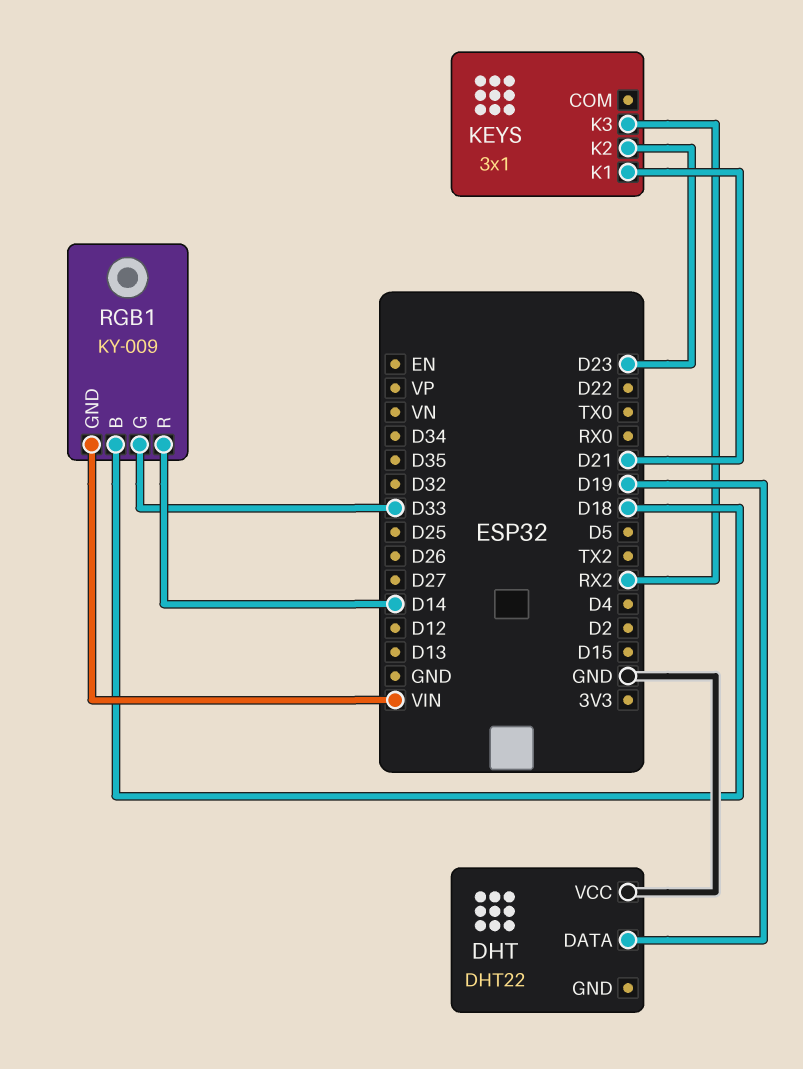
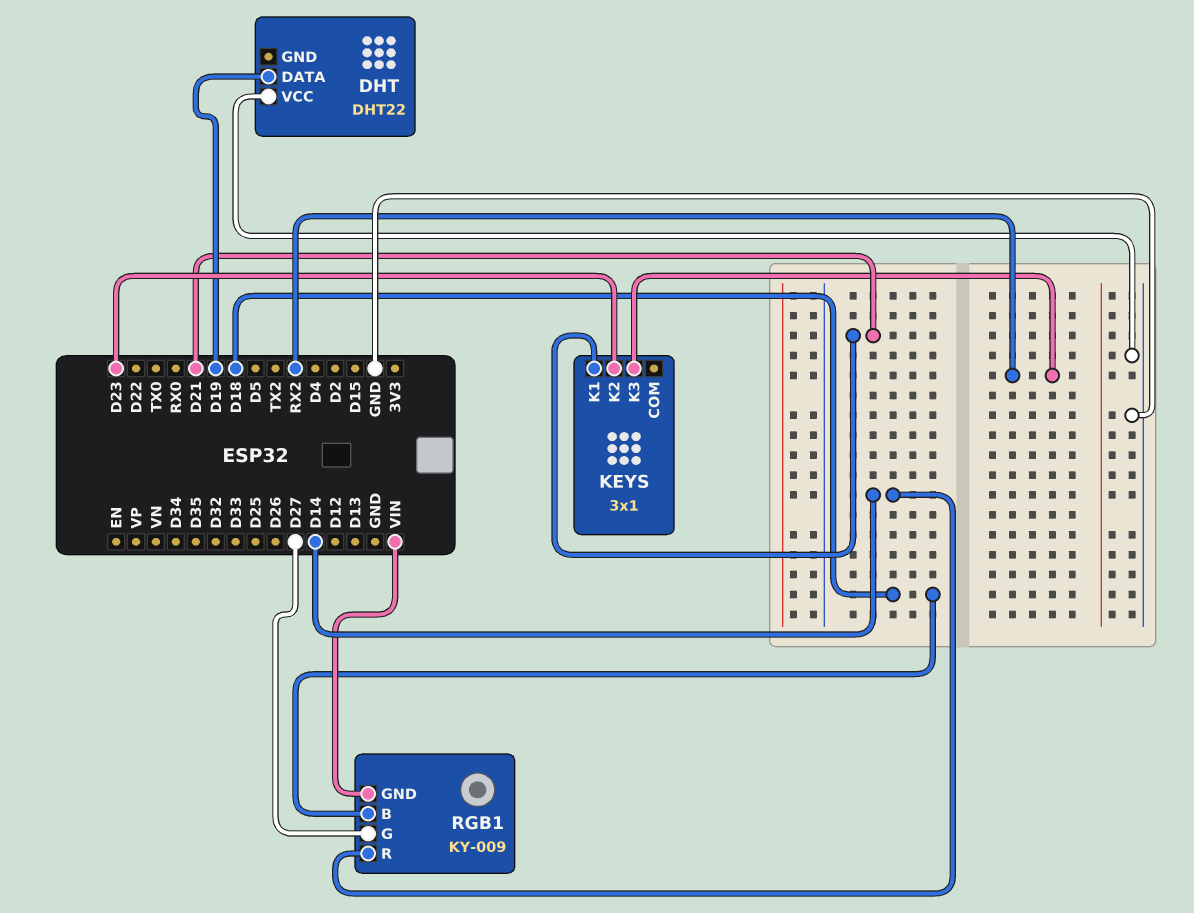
RGB1 pin G: D33 -> D27

